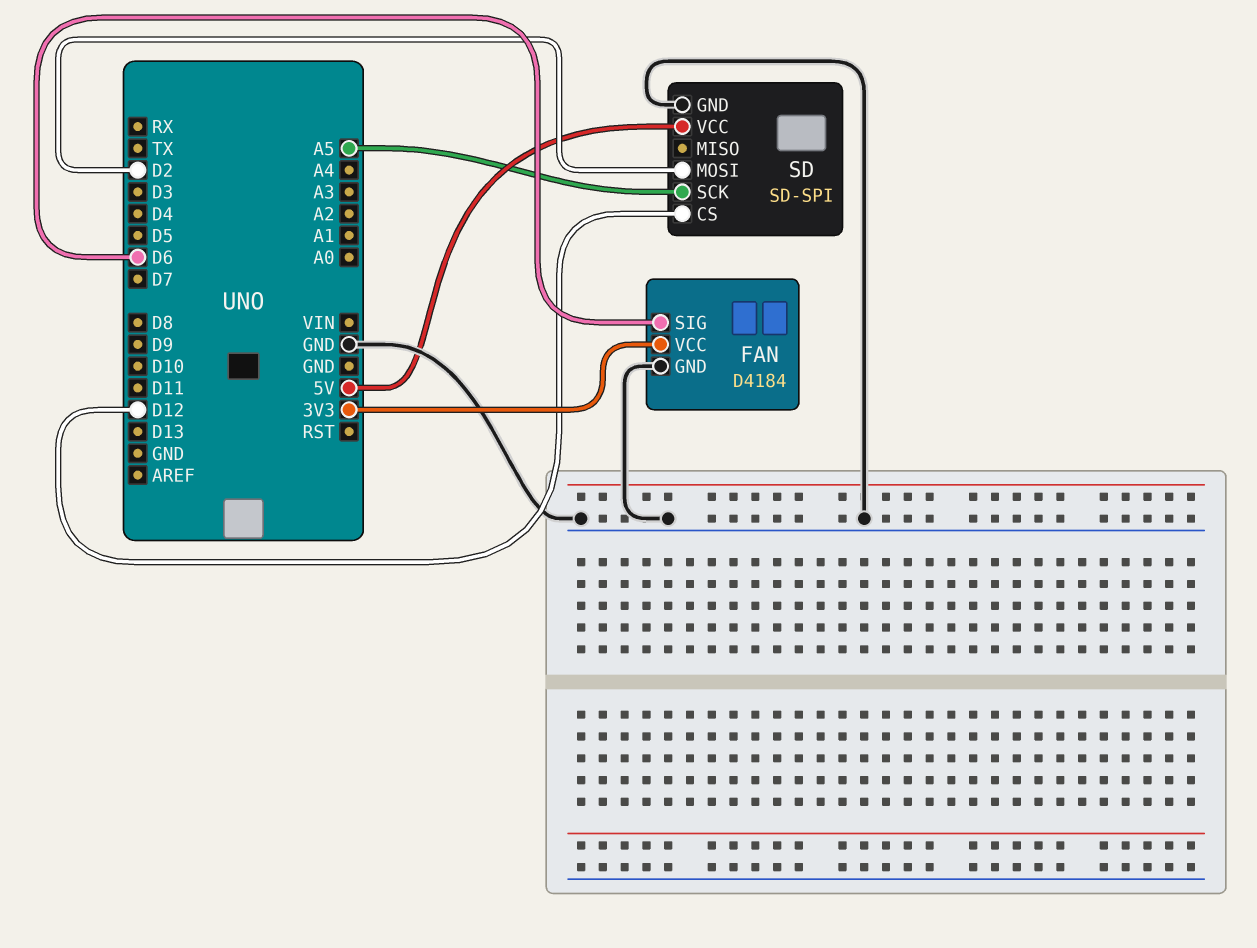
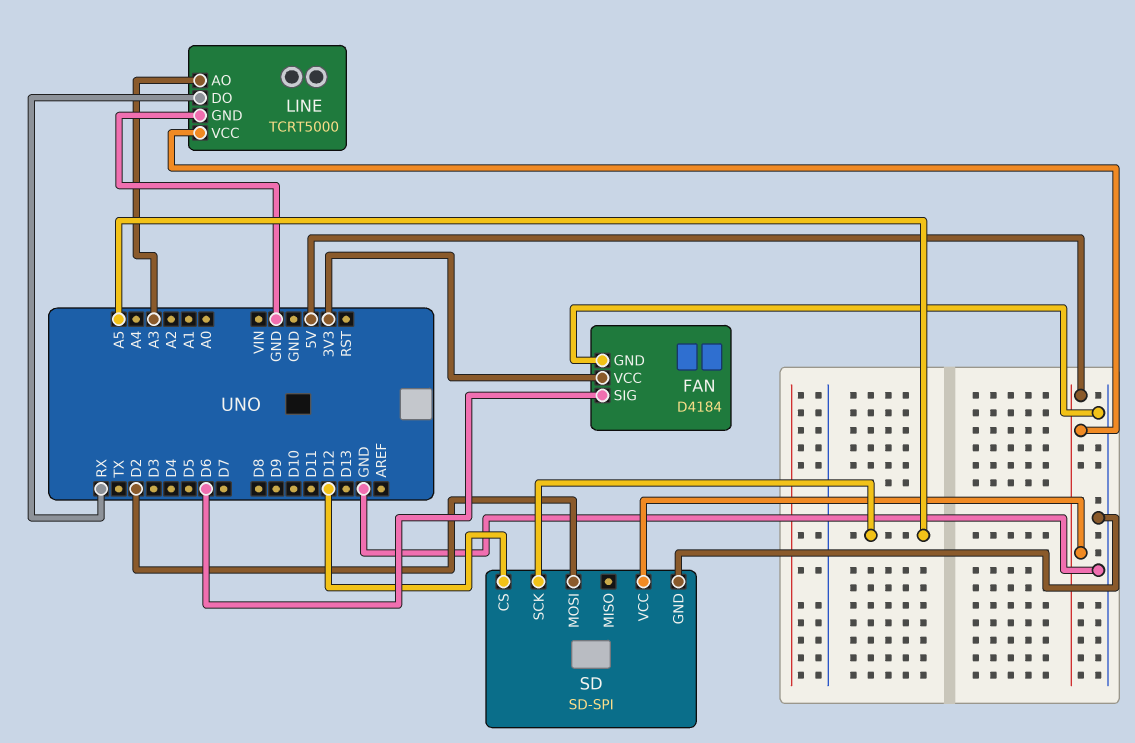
LINE: none -> TCRT5000
LINE pin AO: none -> A3
LINE pin DO: none -> RX
LINE pin GND: none -> GND
LINE pin VCC: none -> 5V

